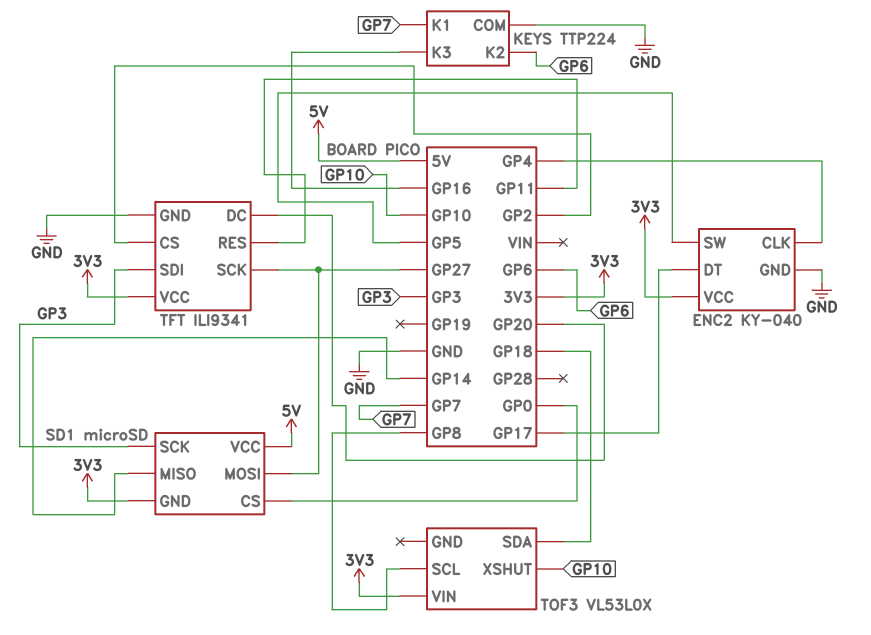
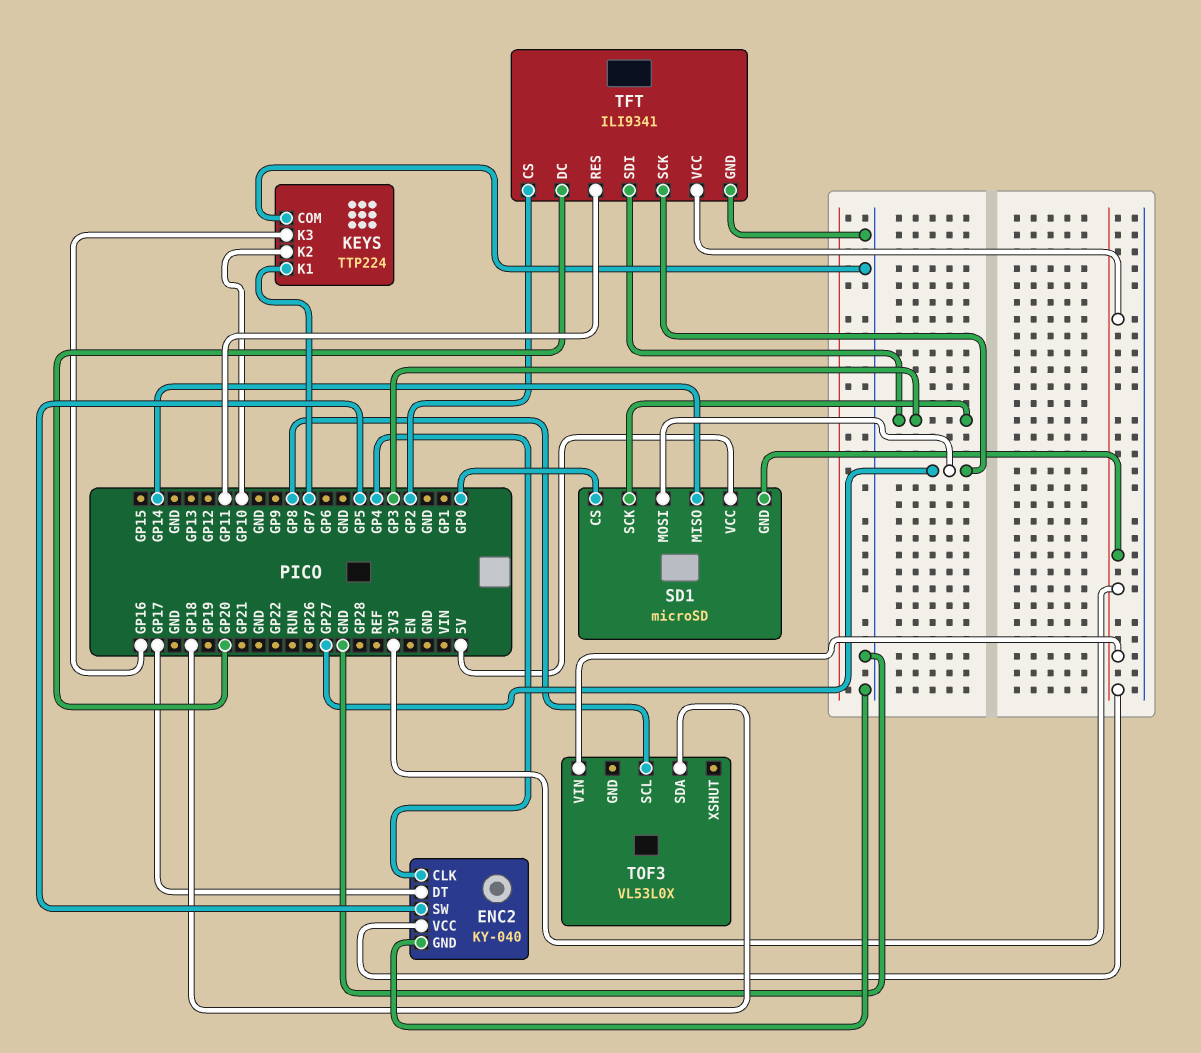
KEYS pin K2: GP6 -> GP10
TOF3 pin XSHUT: GP10 -> none

